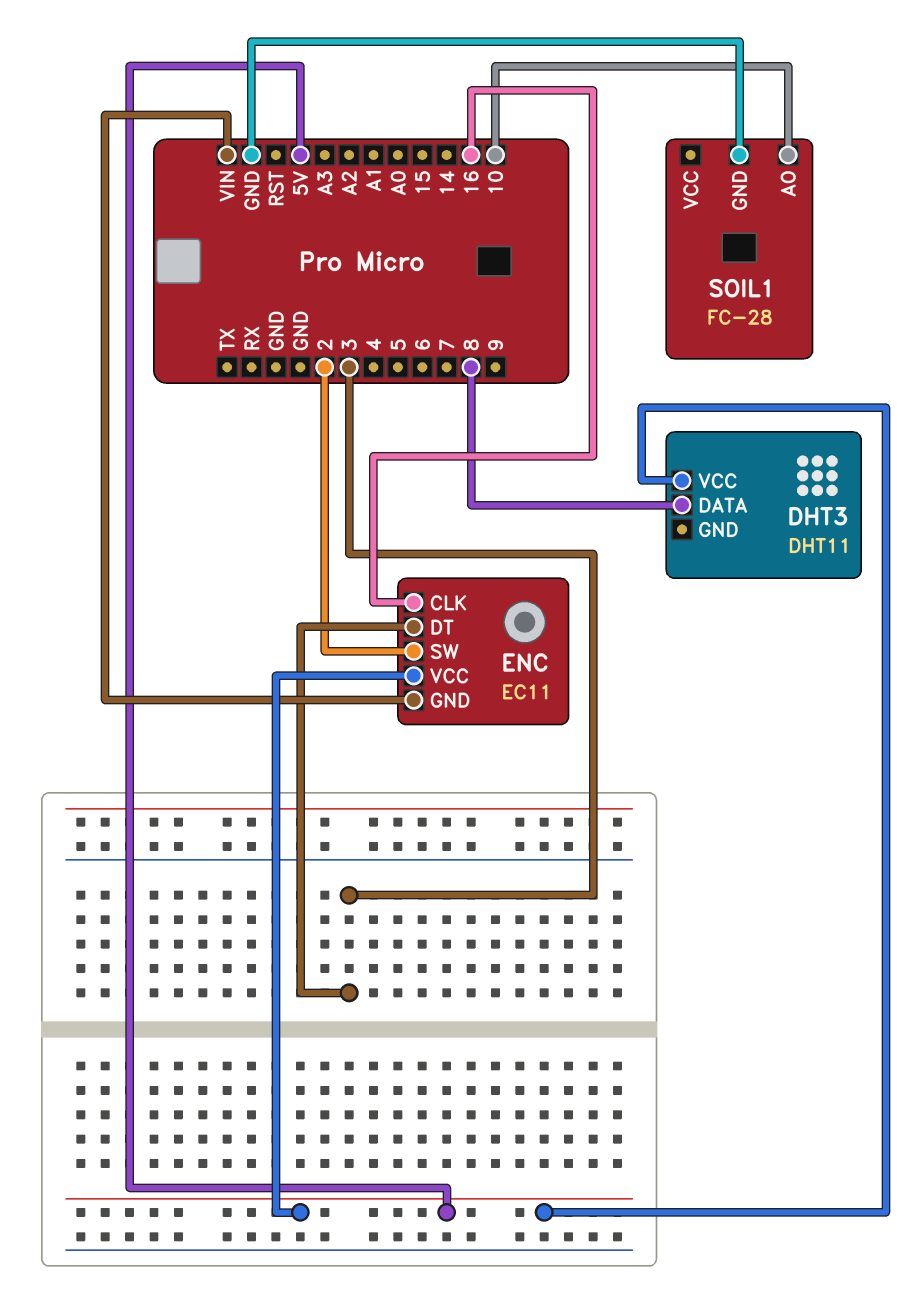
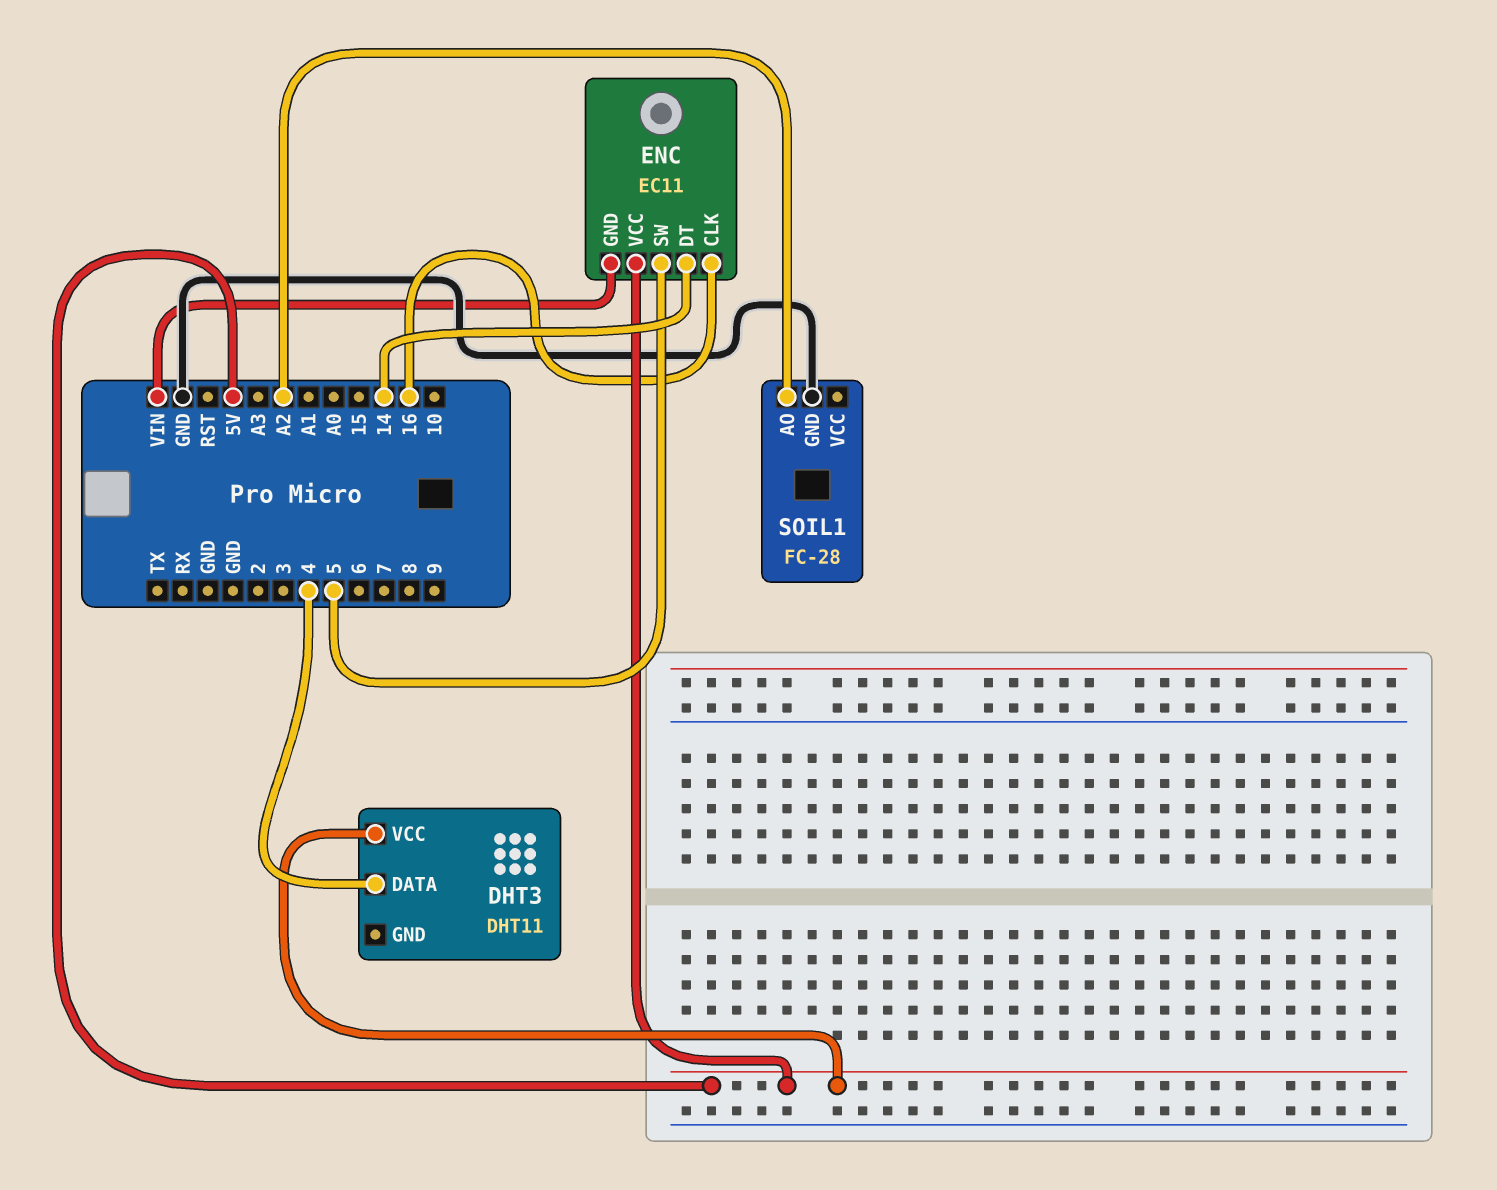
DHT3 pin DATA: 8 -> 4
ENC pin DT: 3 -> 14
ENC pin SW: 2 -> 5
SOIL1 pin AO: 10 -> A2

